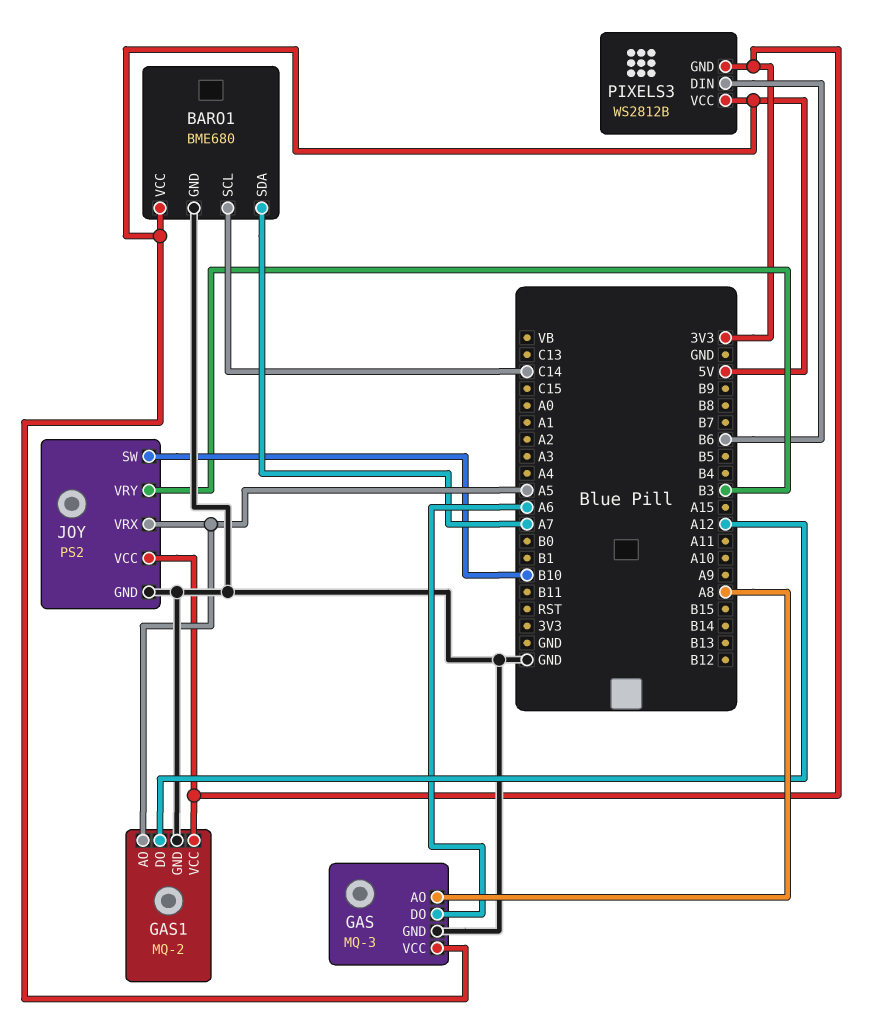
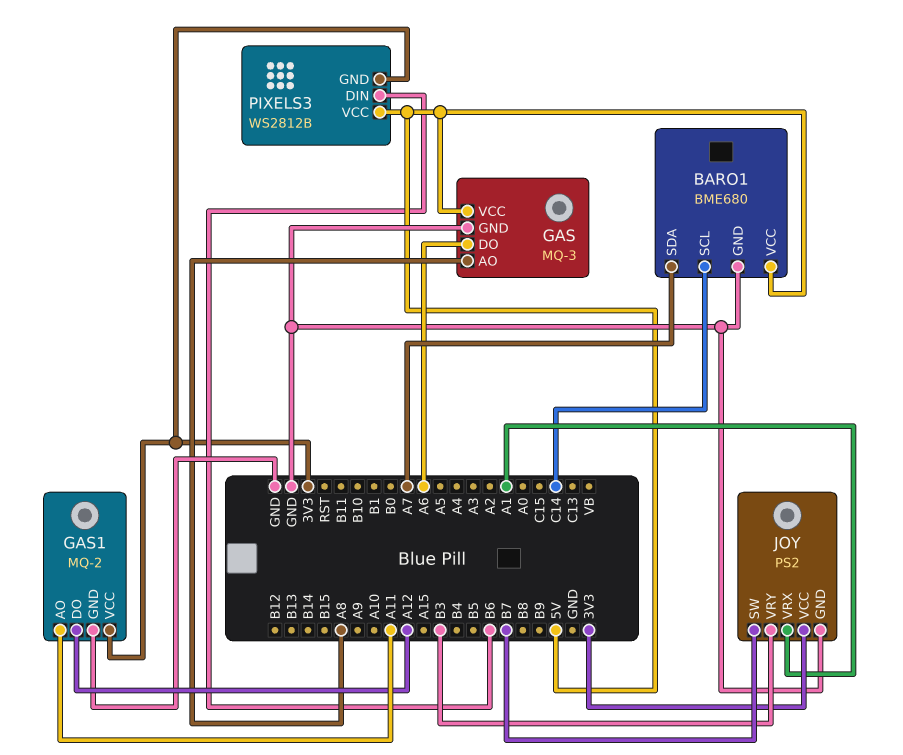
GAS1 pin AO: A5 -> A11
JOY pin SW: B10 -> B7
JOY pin VRX: A5 -> A1

